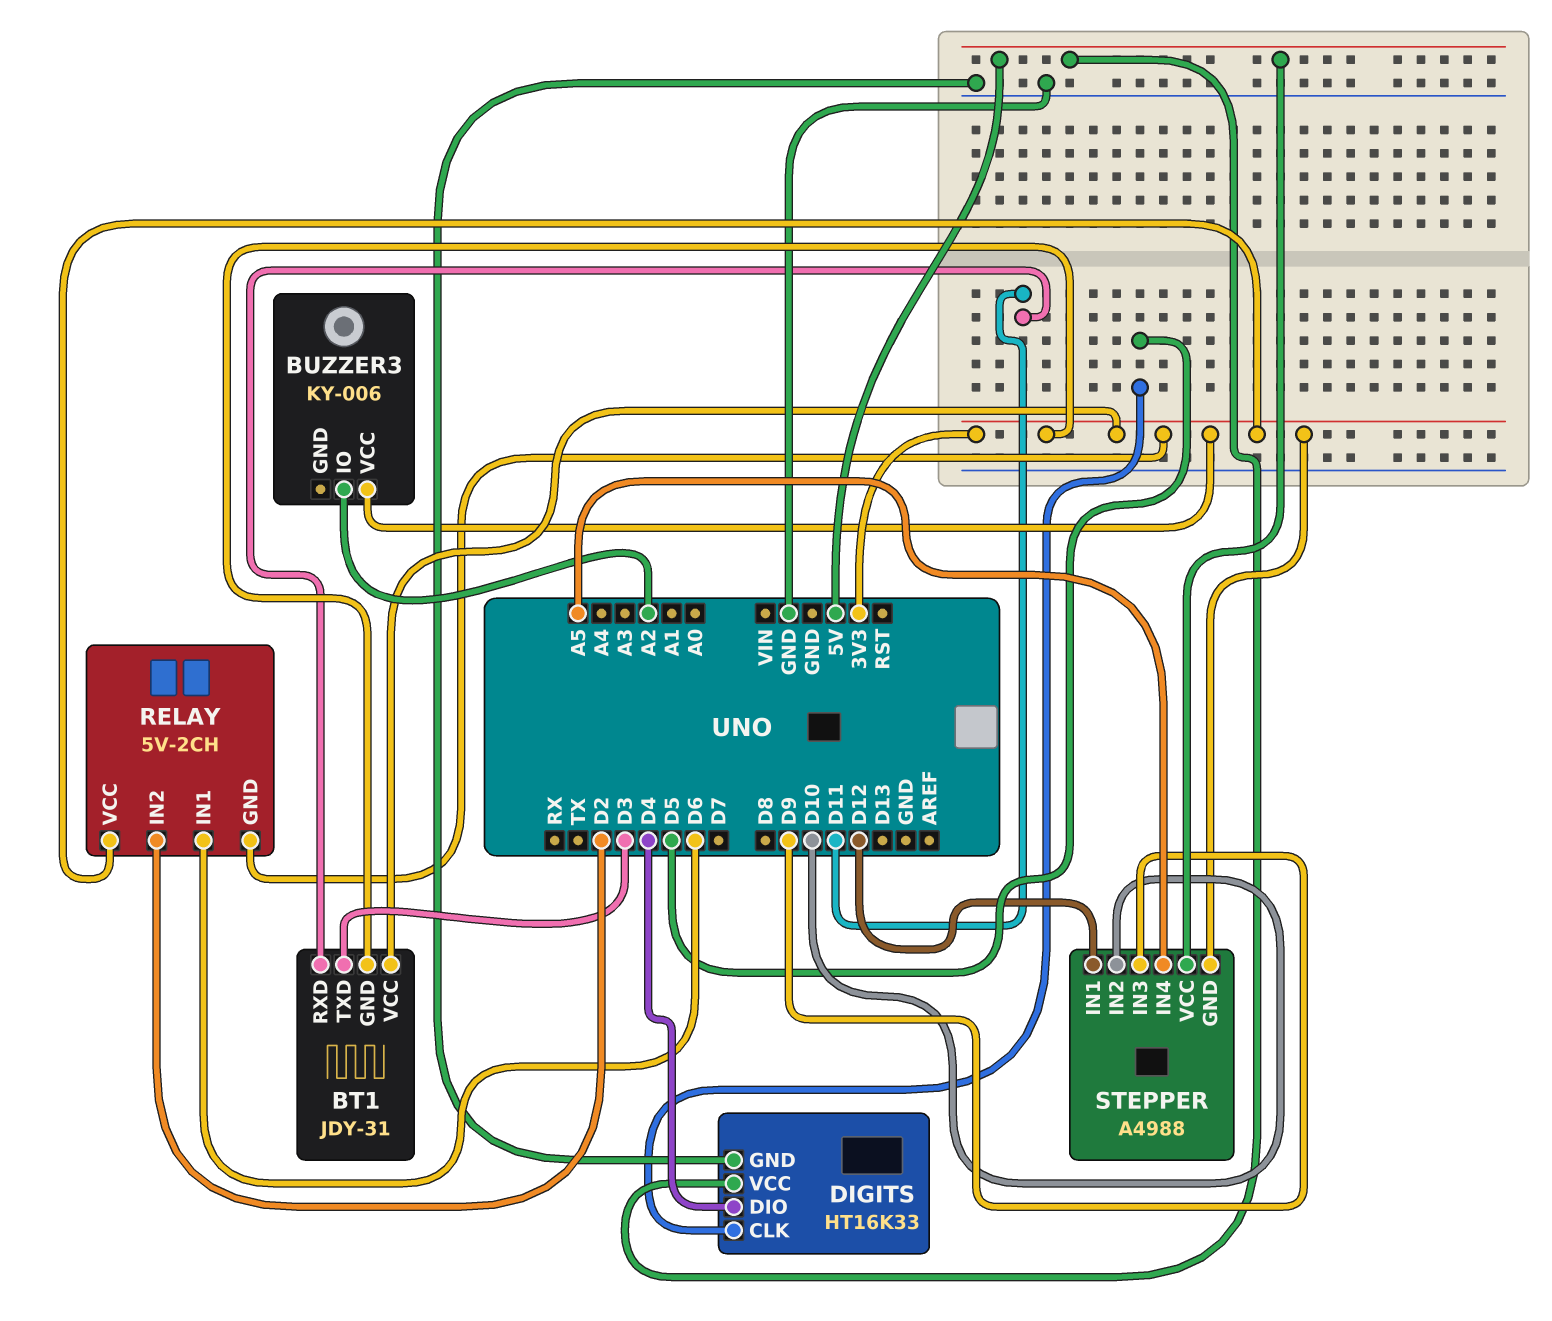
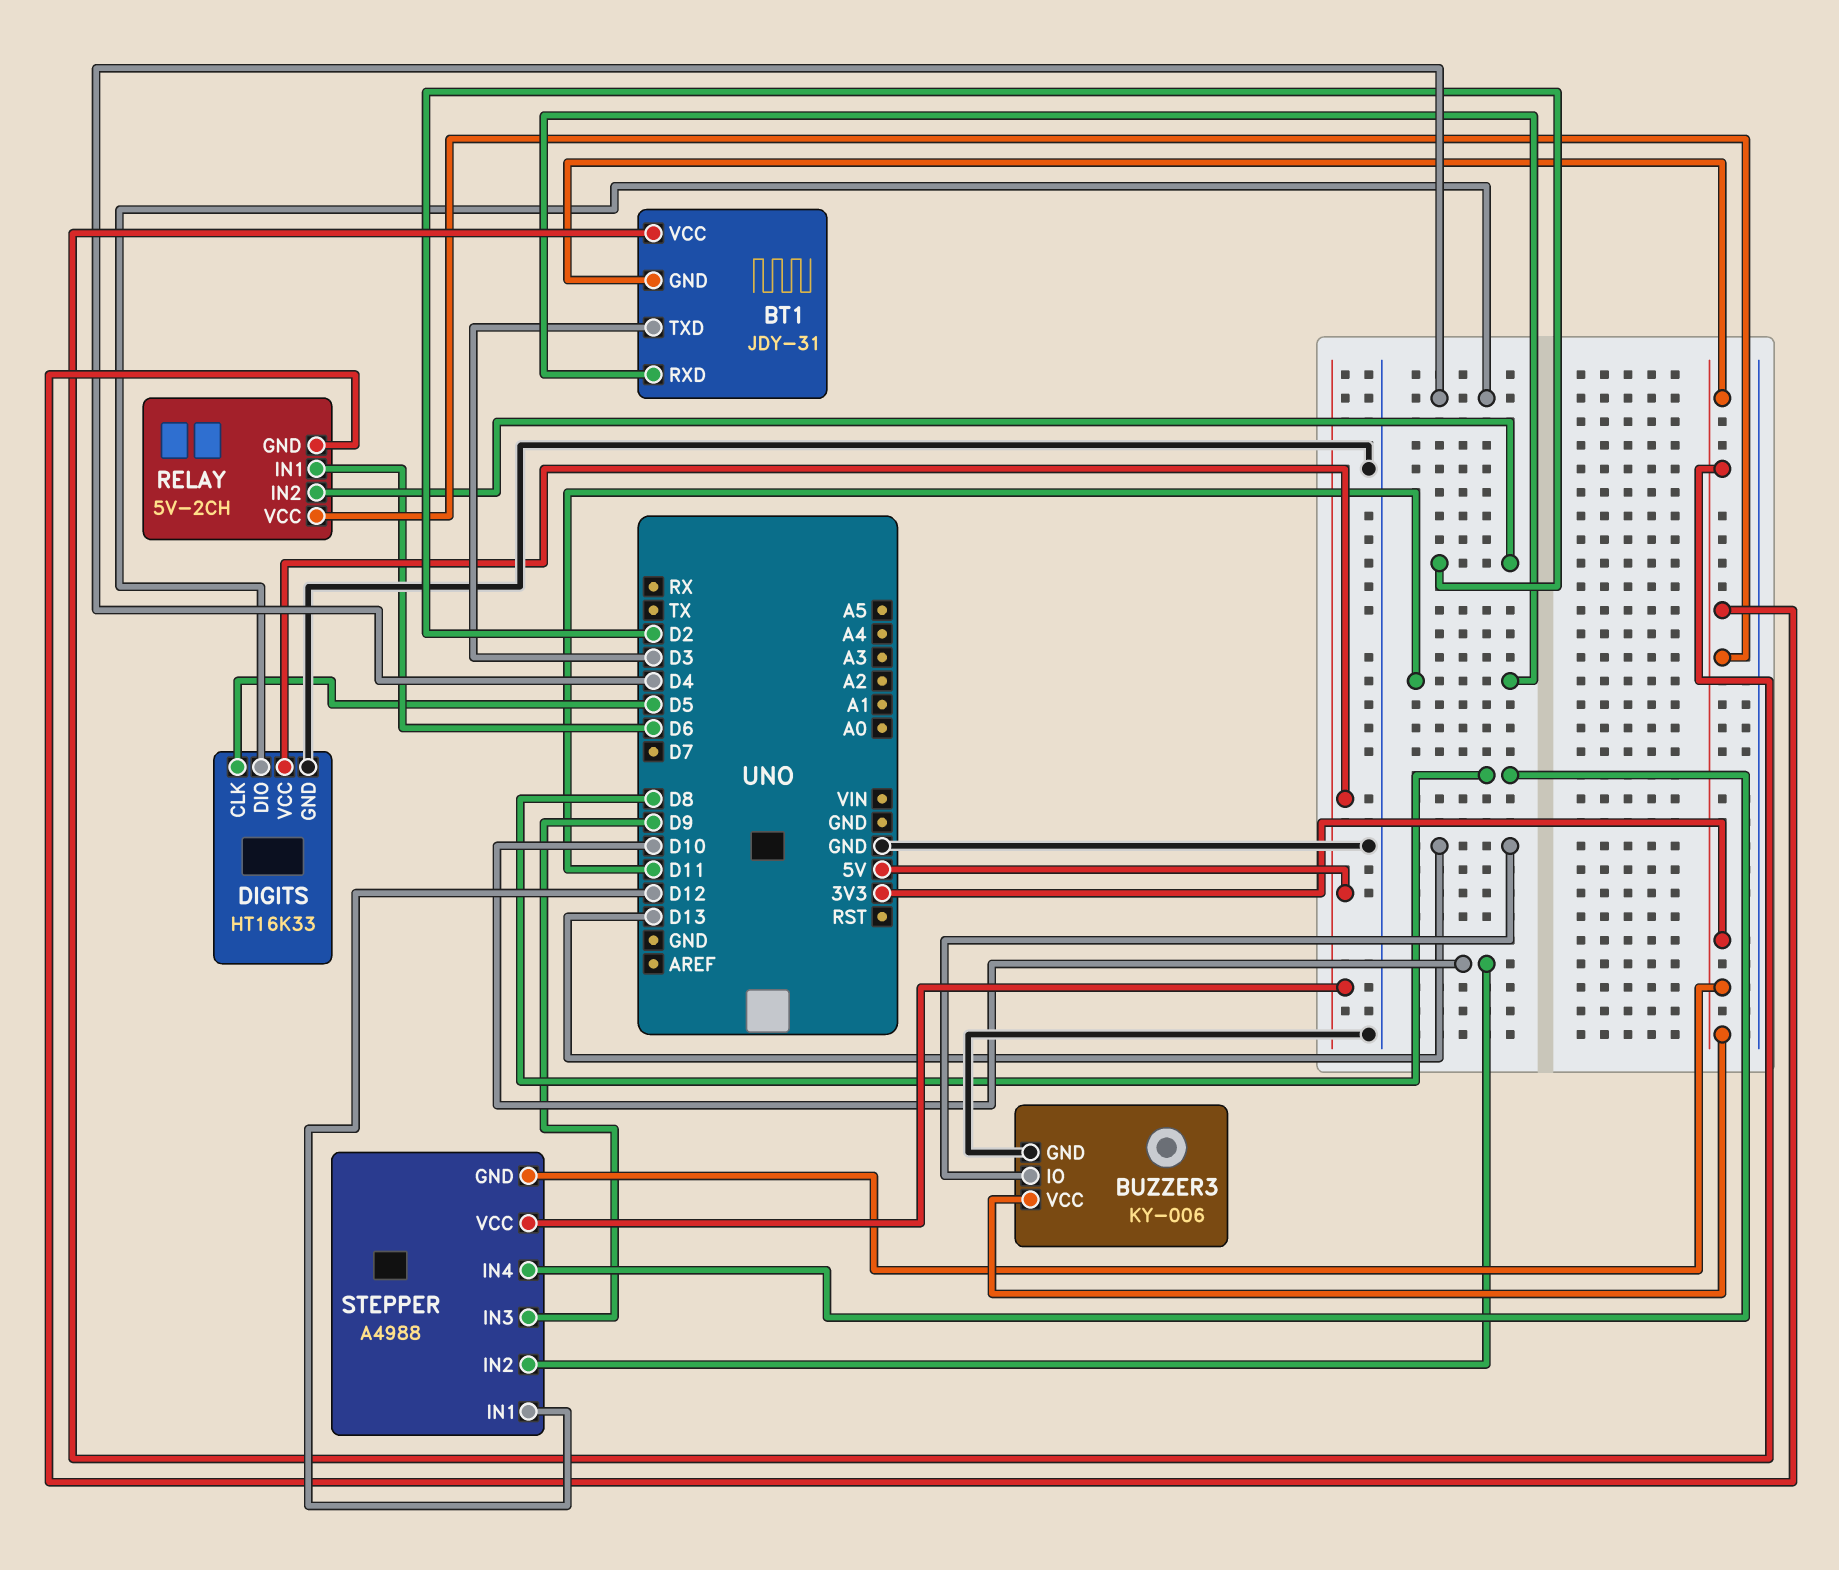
BUZZER3 pin GND: none -> GND
BUZZER3 pin IO: A2 -> D13
STEPPER pin IN4: A5 -> D8

